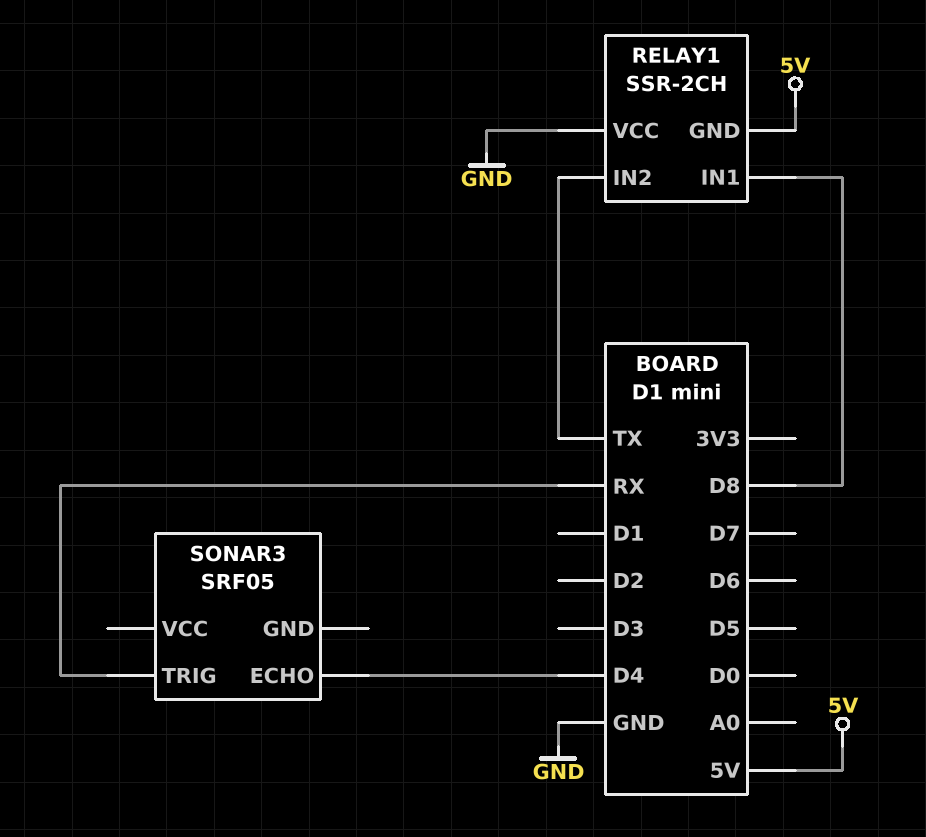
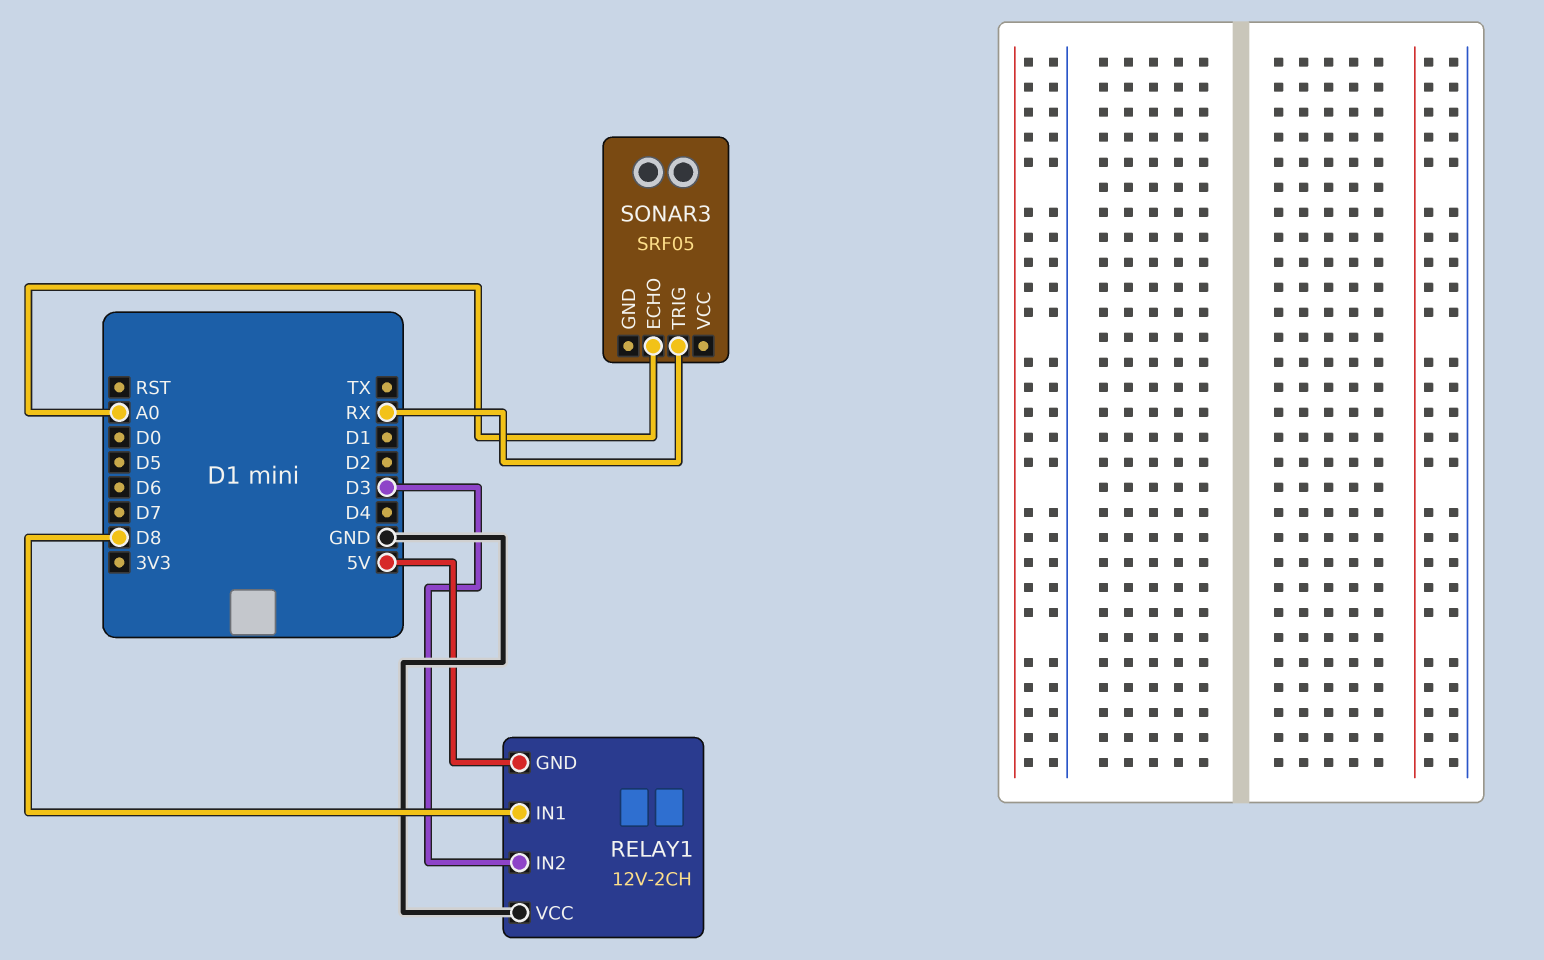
RELAY1: SSR-2CH -> 12V-2CH
RELAY1 pin IN2: TX -> D3
SONAR3 pin ECHO: D4 -> A0

